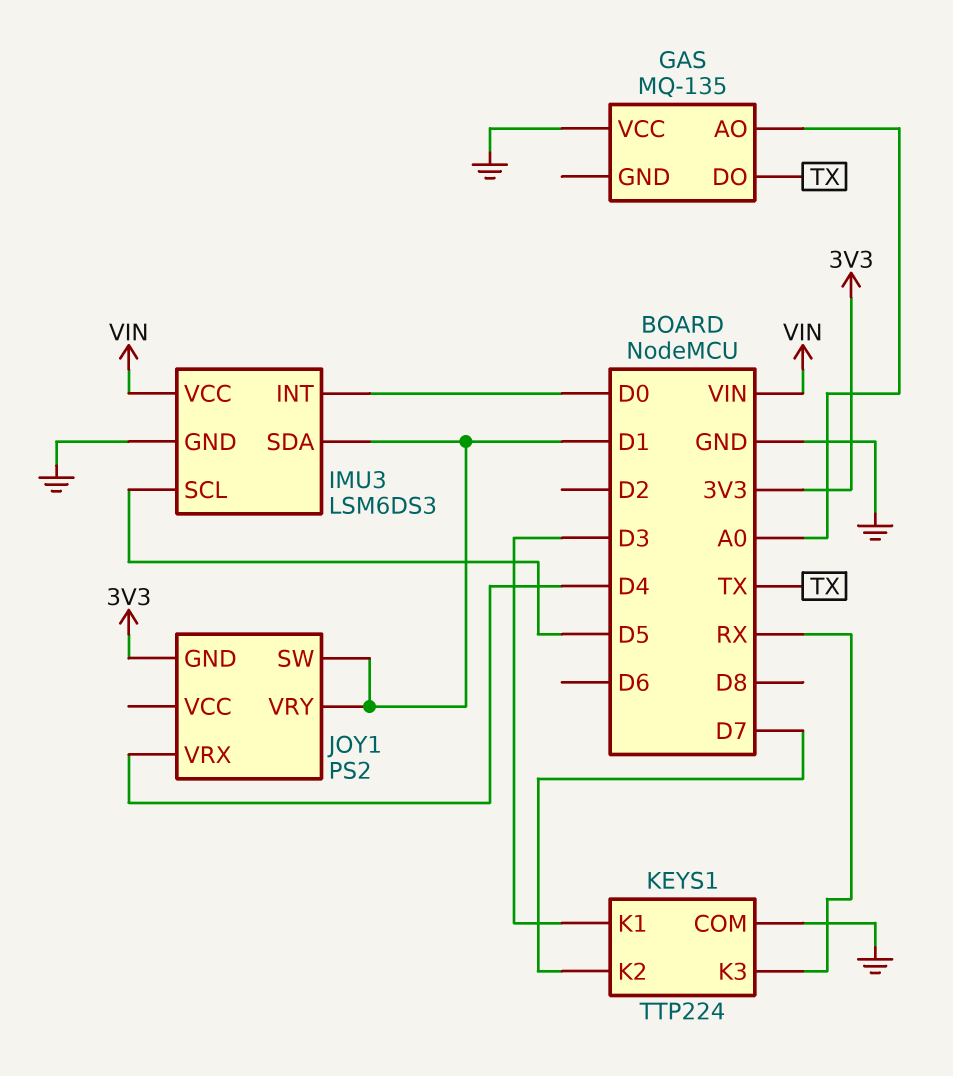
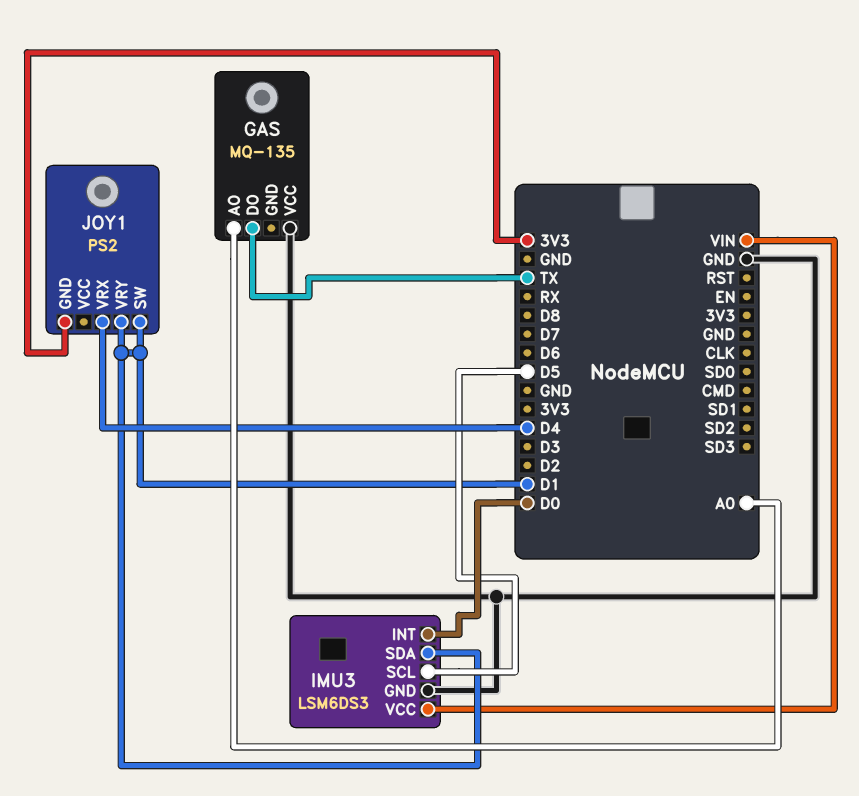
KEYS1: TTP224 -> none
KEYS1 pin COM: GND -> none
KEYS1 pin K1: D3 -> none
KEYS1 pin K2: D7 -> none
KEYS1 pin K3: RX -> none

